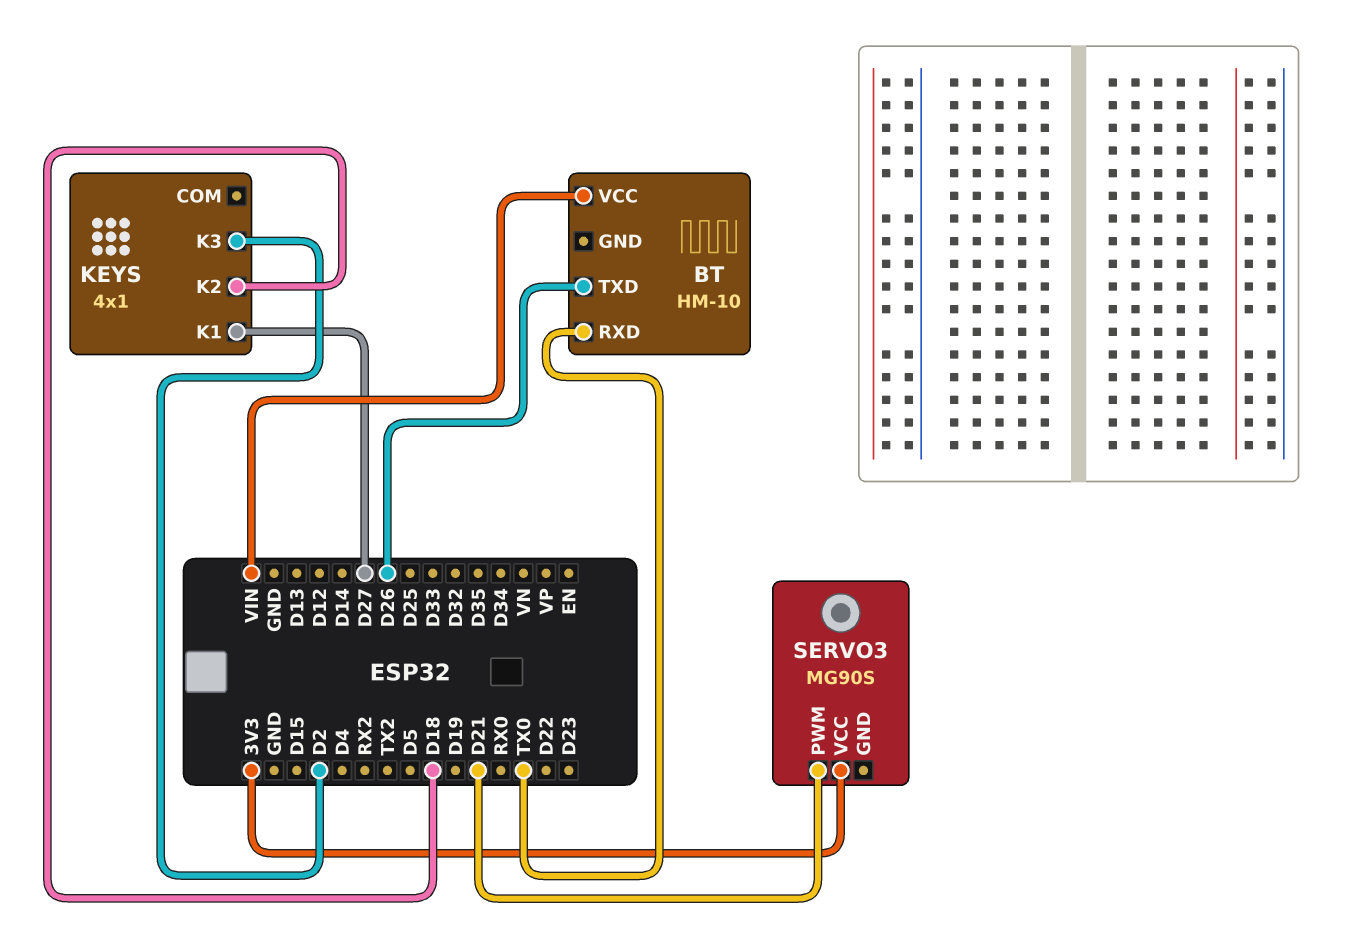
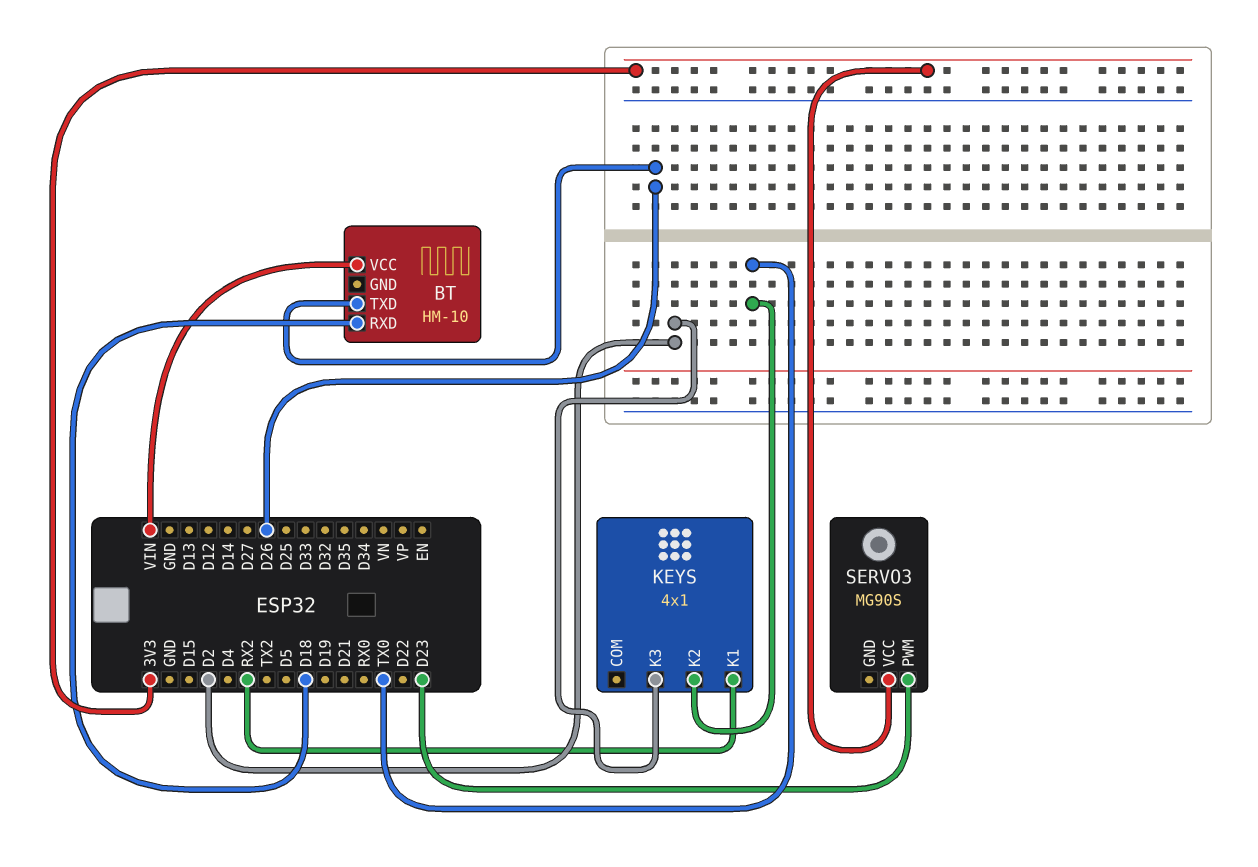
BT pin RXD: TX0 -> D18
KEYS pin K1: D27 -> RX2
KEYS pin K2: D18 -> TX0
SERVO3 pin PWM: D21 -> D23

